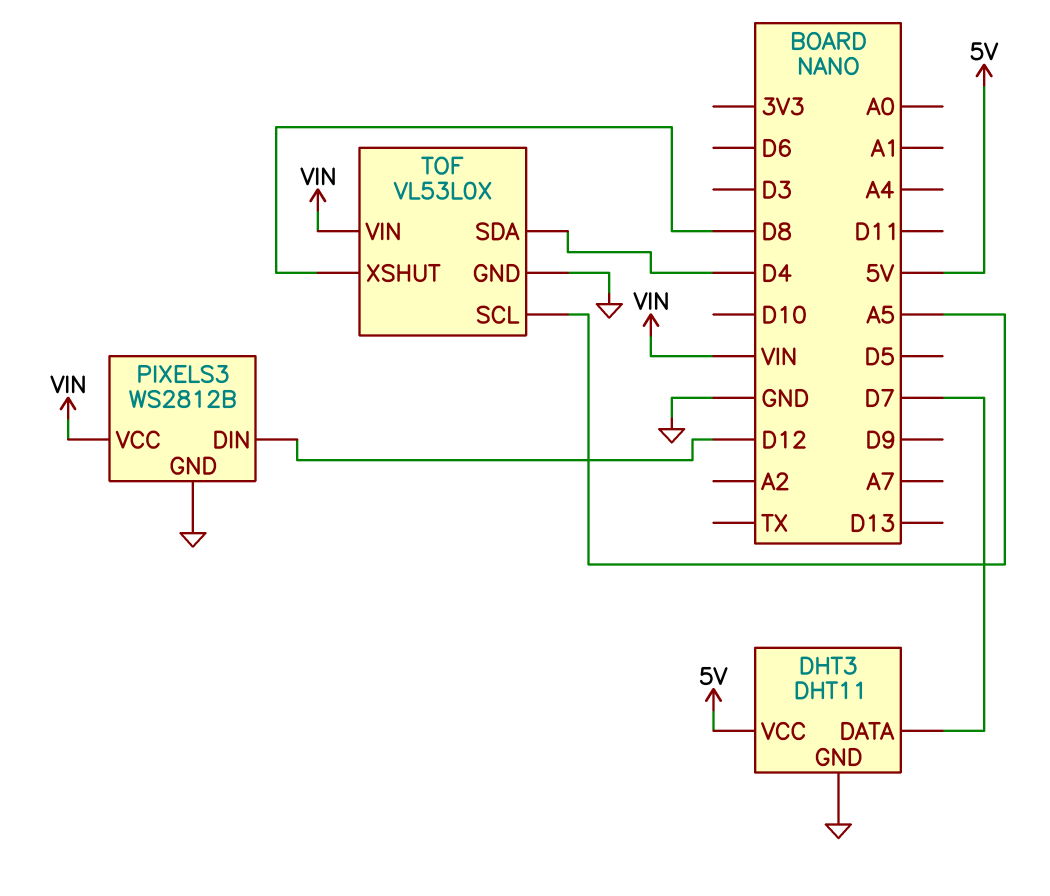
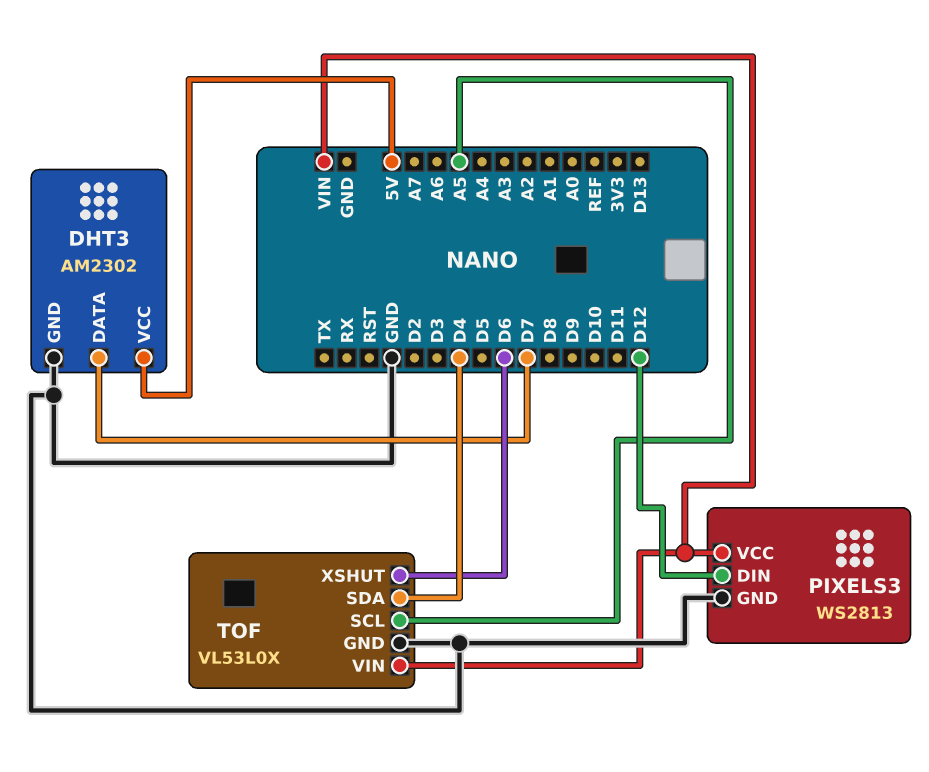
DHT3: DHT11 -> AM2302
PIXELS3: WS2812B -> WS2813
TOF pin XSHUT: D8 -> D6

